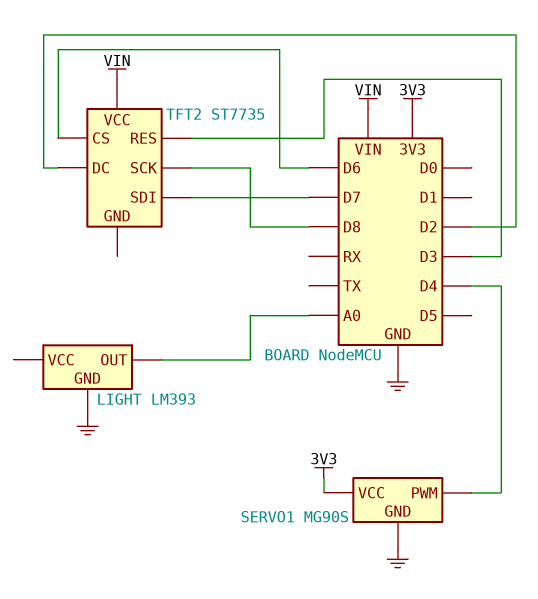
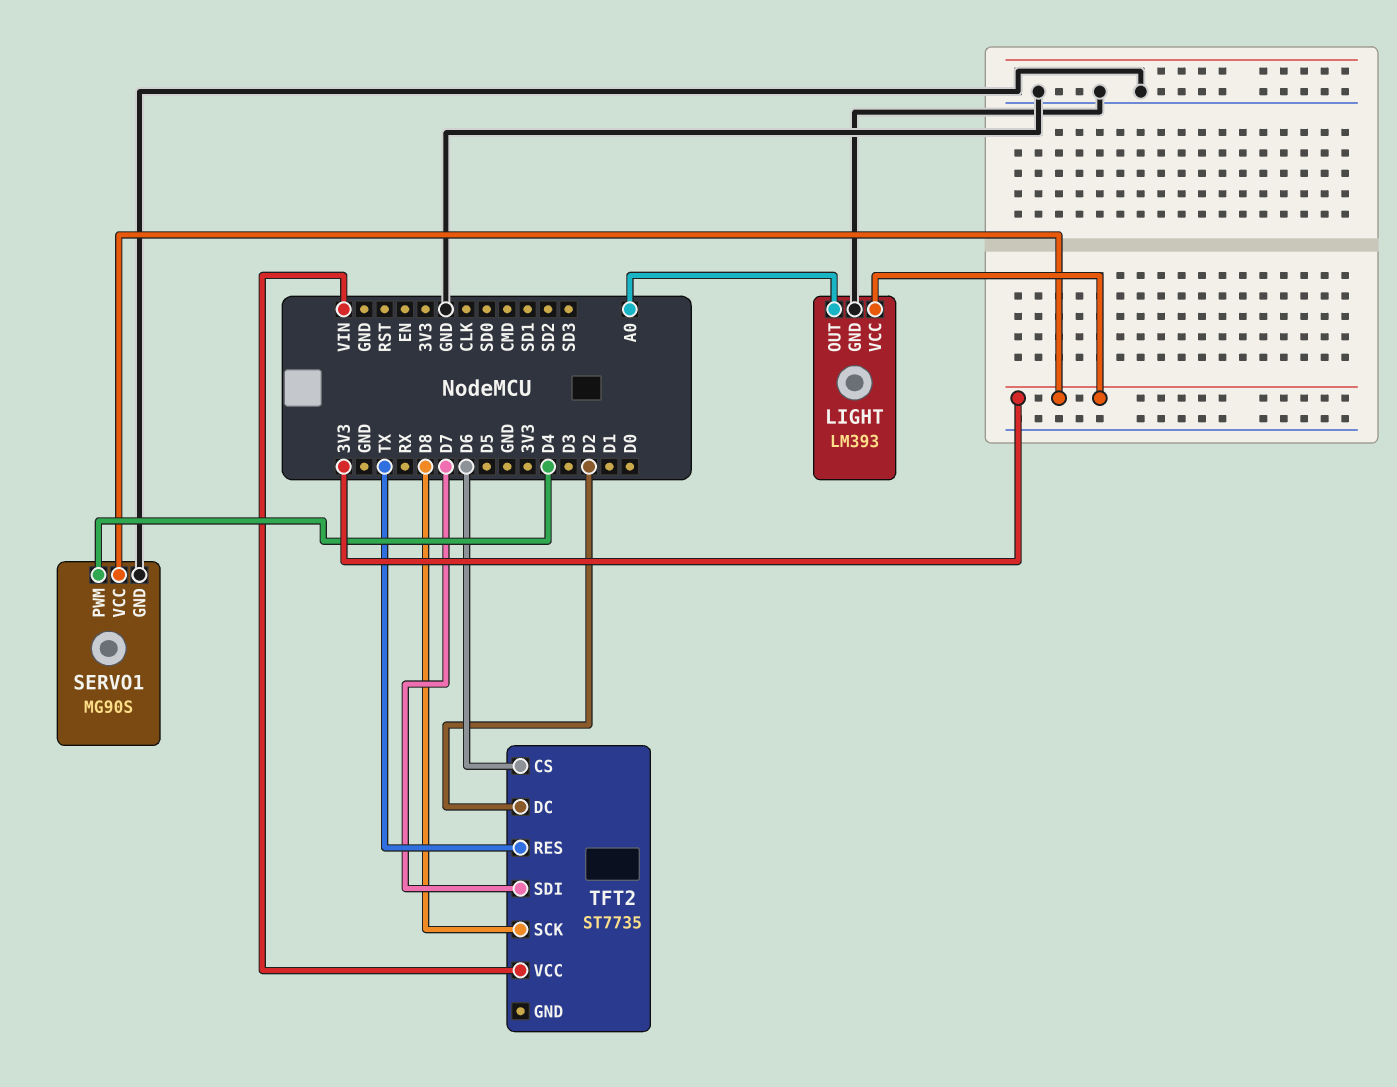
LIGHT pin VCC: none -> 3V3
TFT2 pin RES: D3 -> TX

